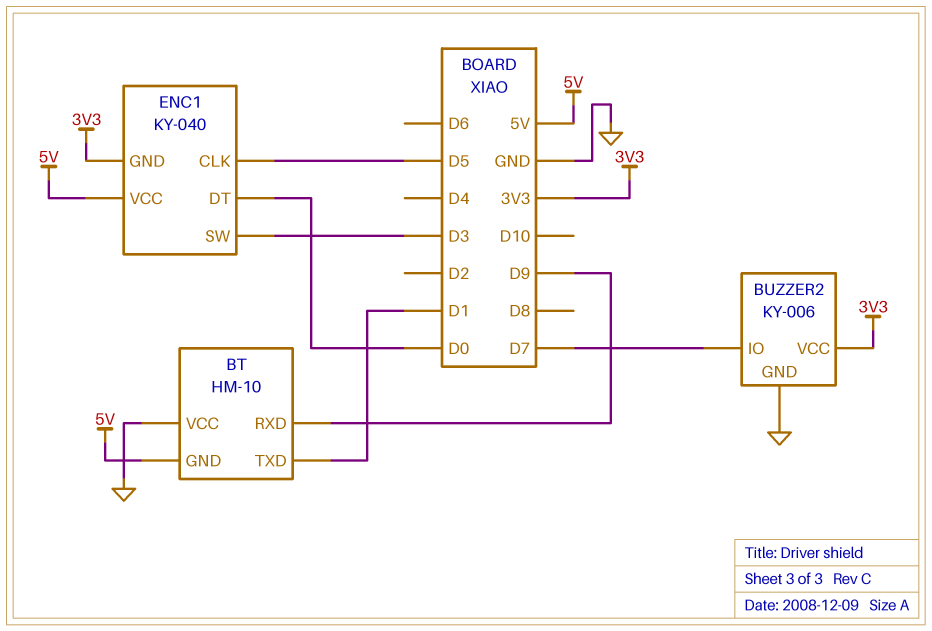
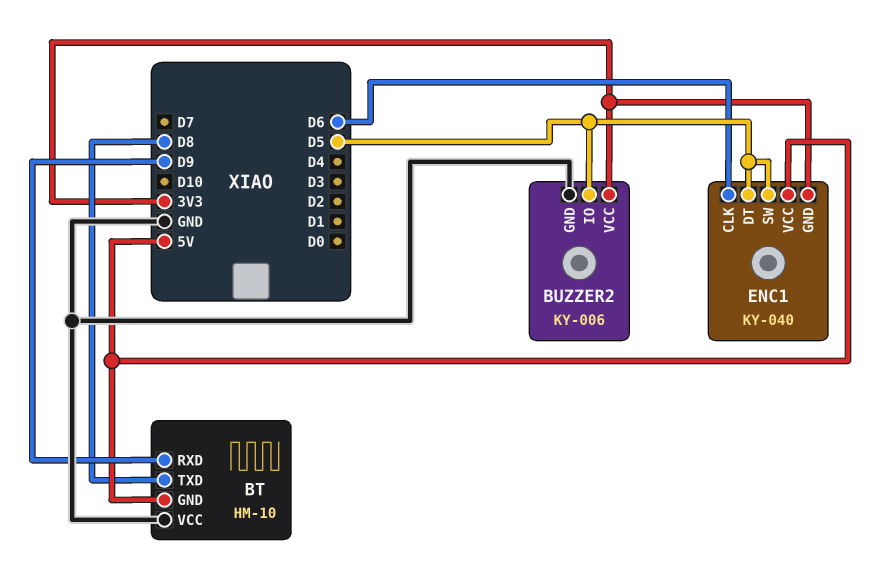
BT pin TXD: D1 -> D8
BUZZER2 pin IO: D7 -> D5
ENC1 pin CLK: D5 -> D6
ENC1 pin DT: D0 -> D5
ENC1 pin SW: D3 -> D5

